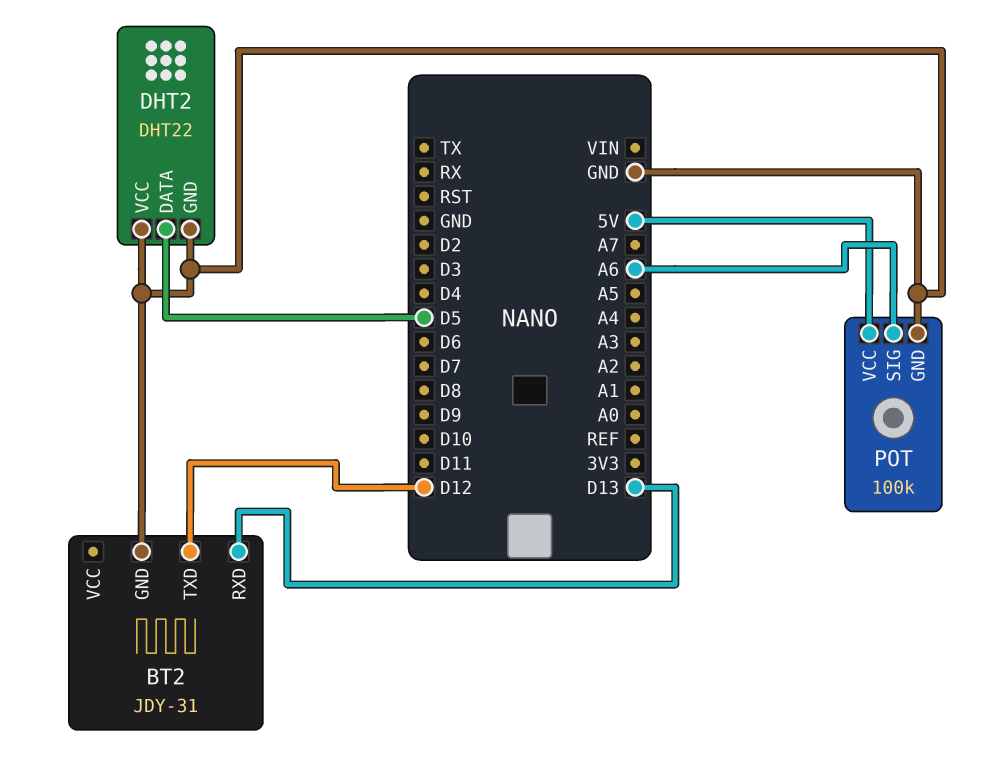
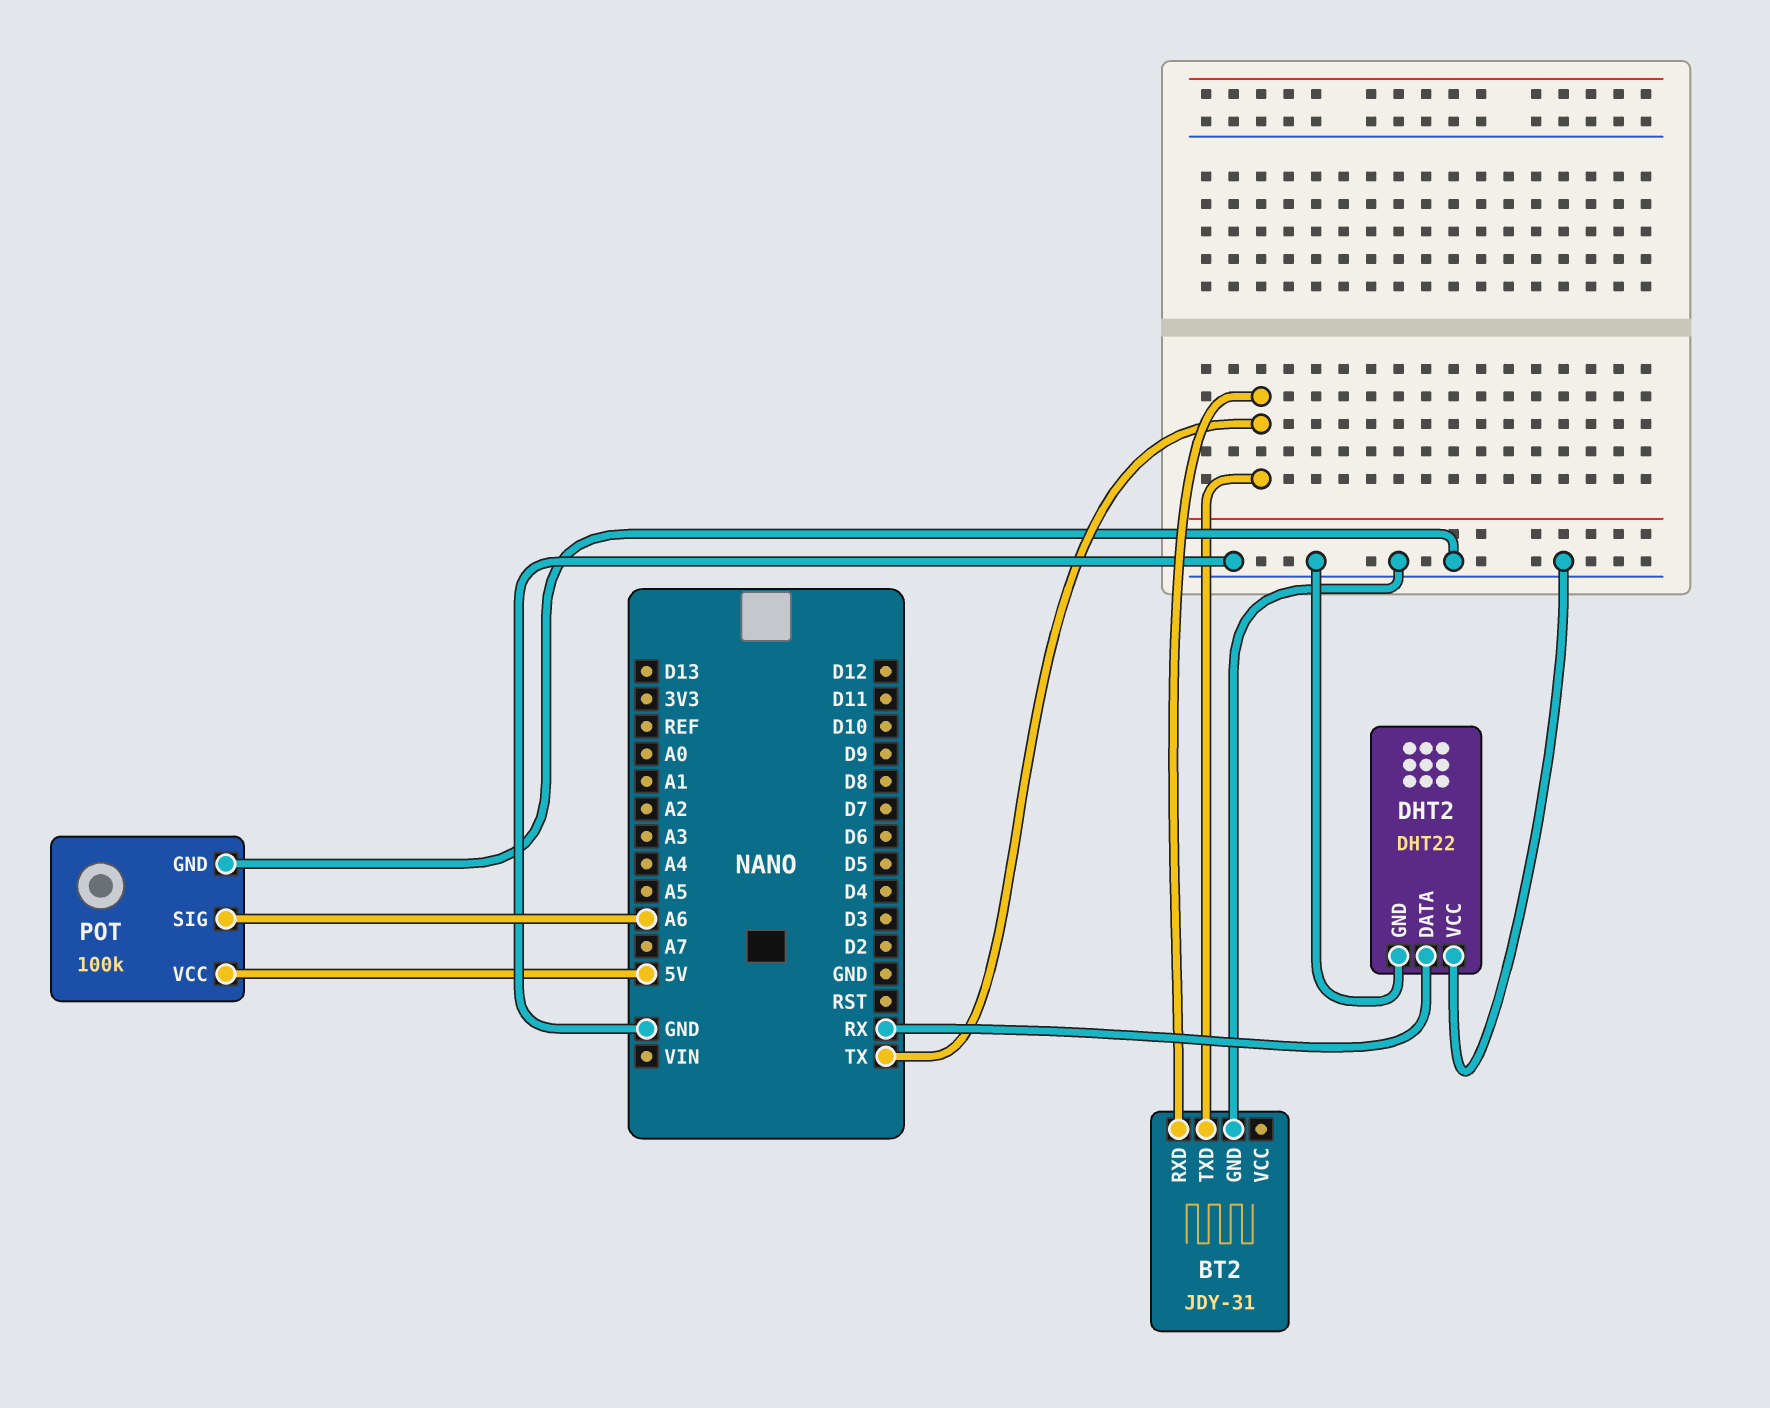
BT2 pin RXD: D13 -> TX
BT2 pin TXD: D12 -> TX
DHT2 pin DATA: D5 -> RX

